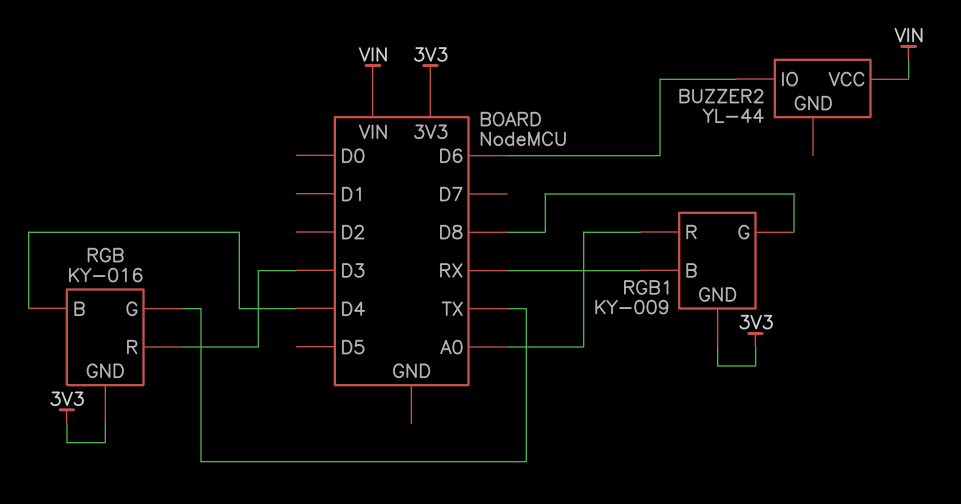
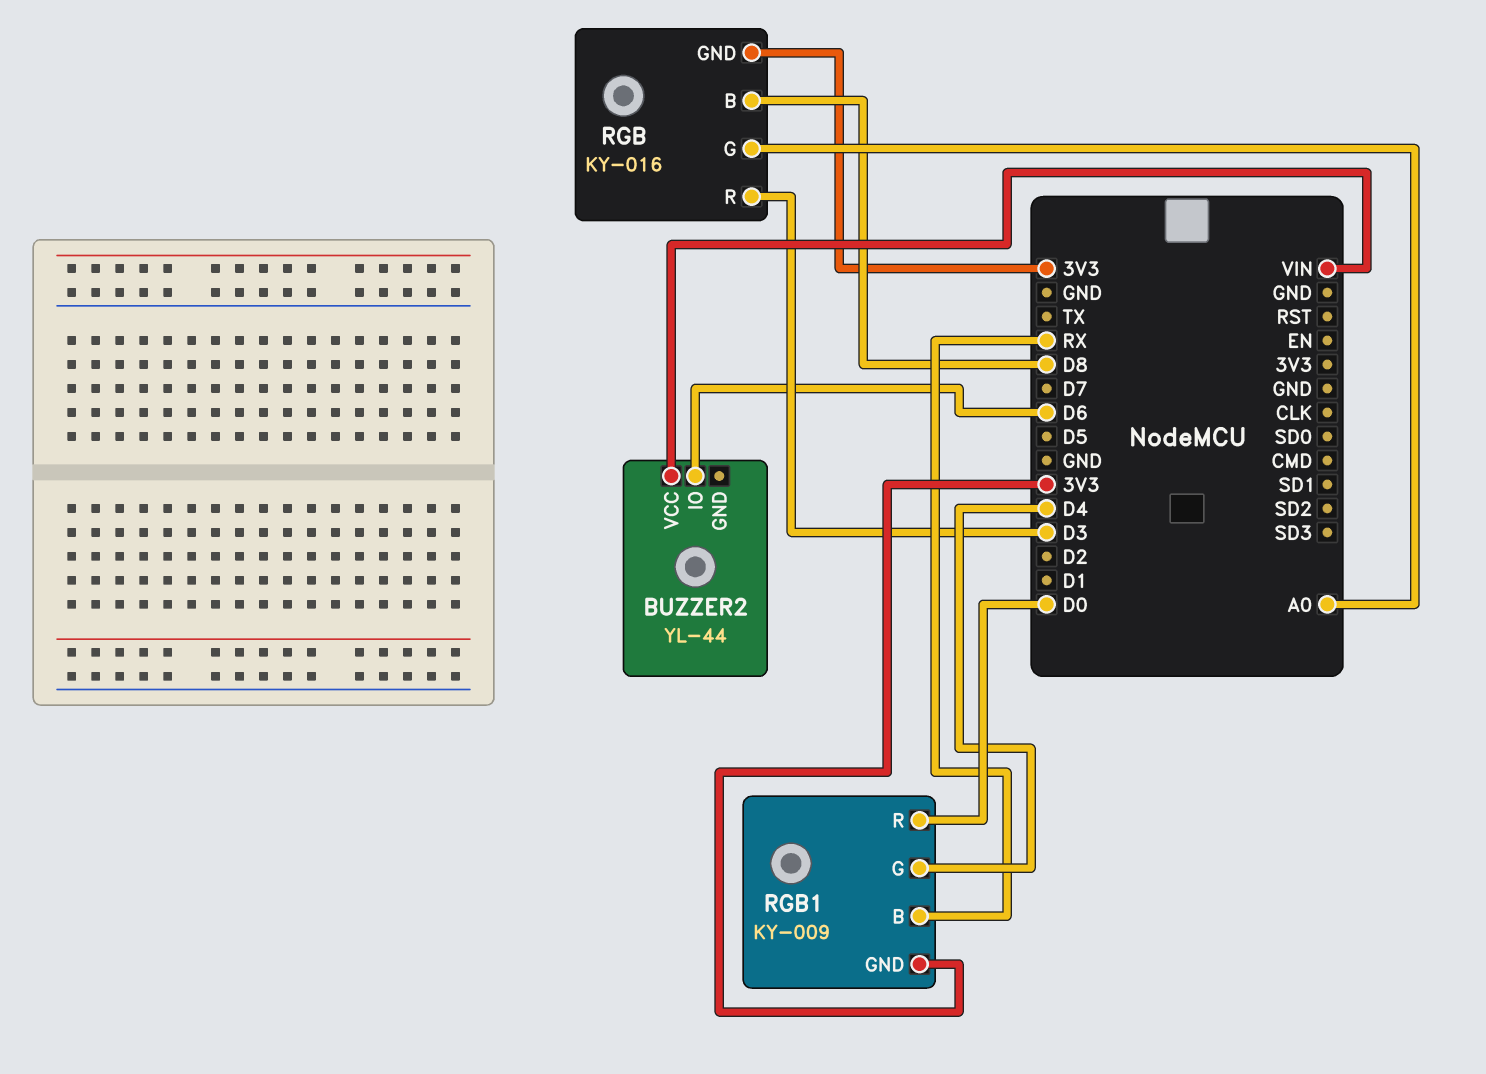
RGB pin B: D4 -> D8
RGB pin G: TX -> A0
RGB1 pin G: D8 -> D4
RGB1 pin R: A0 -> D0

